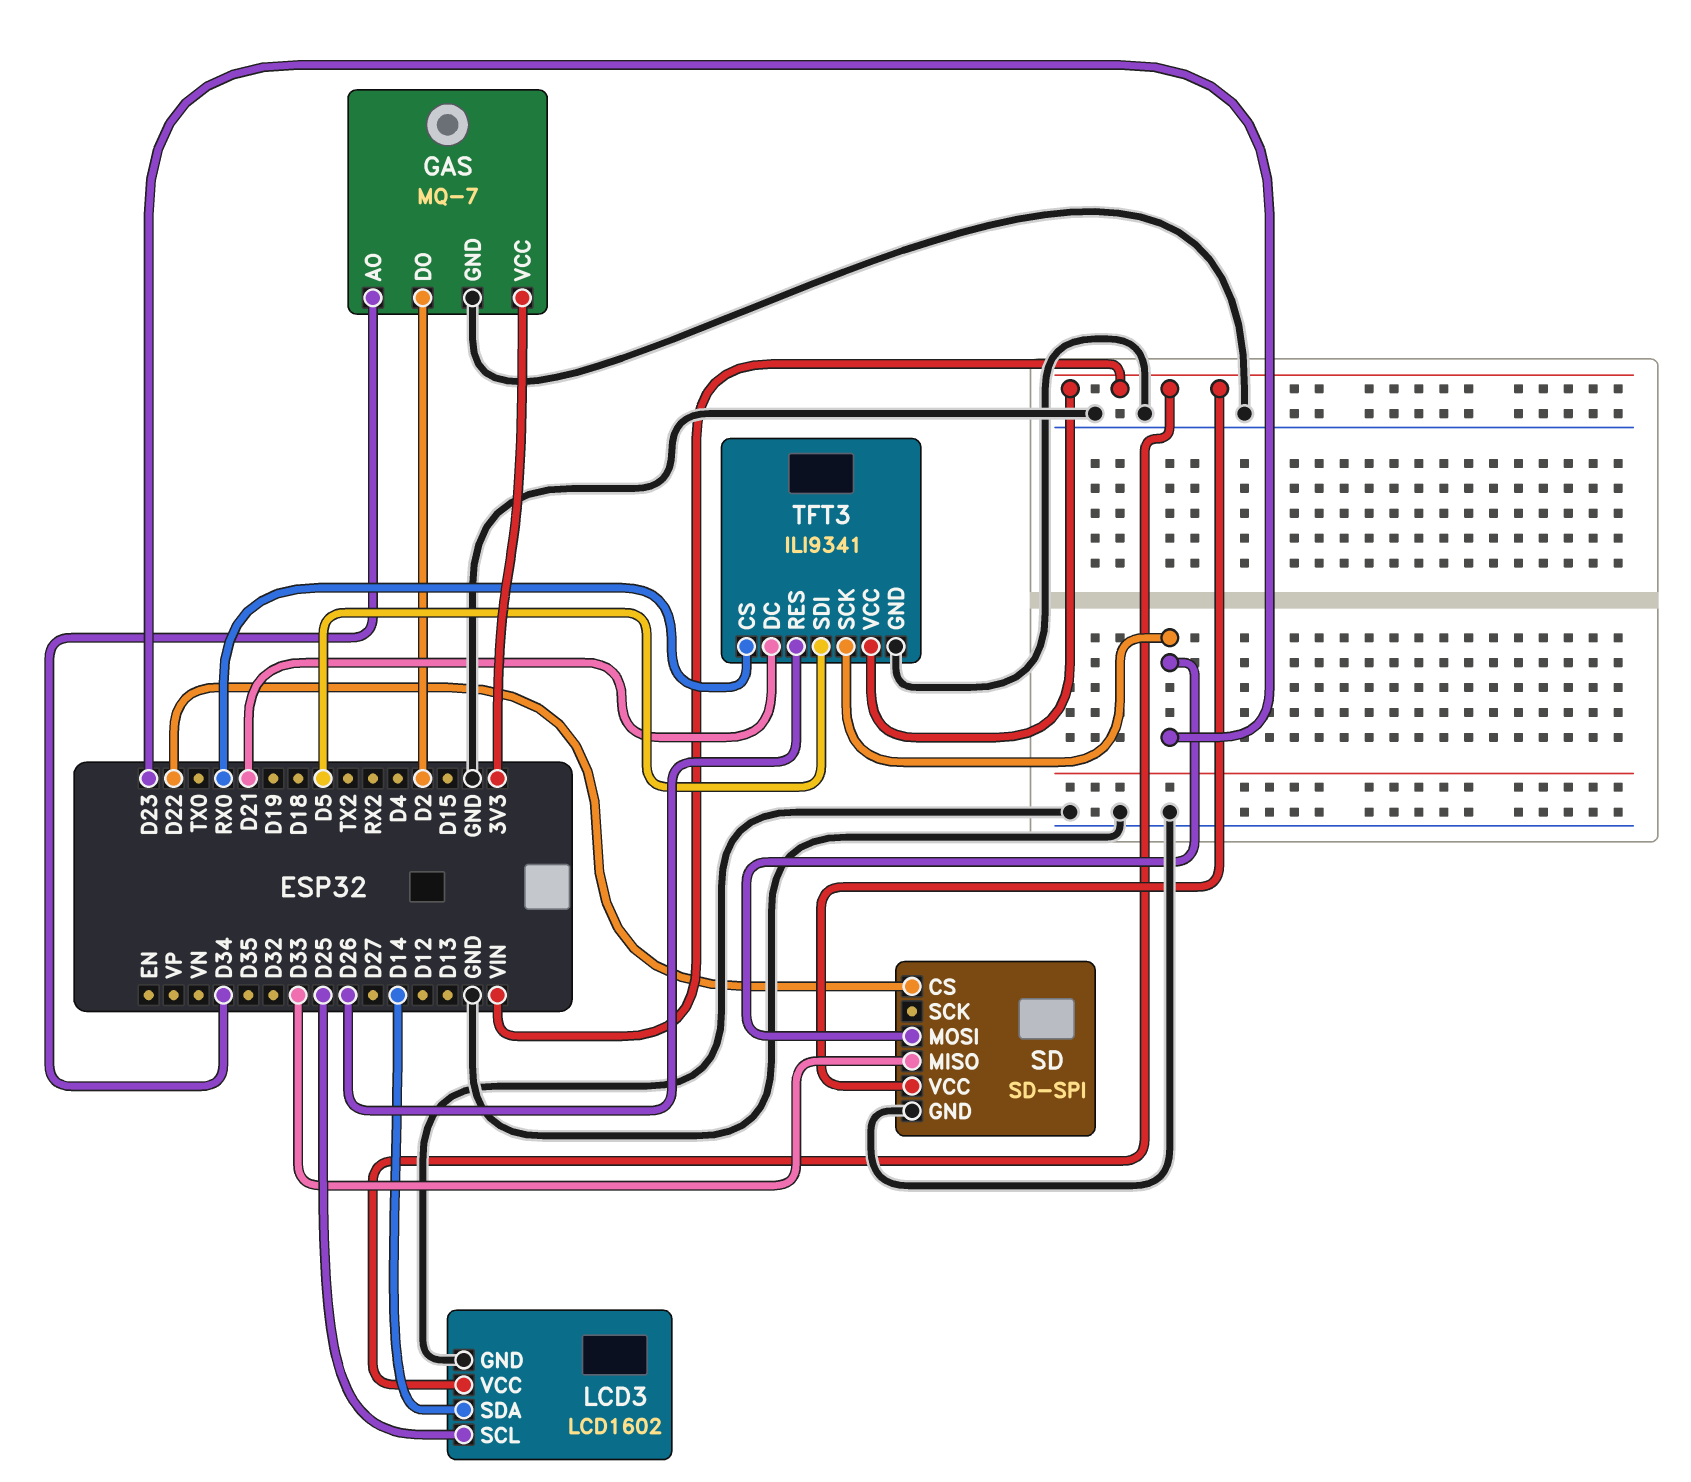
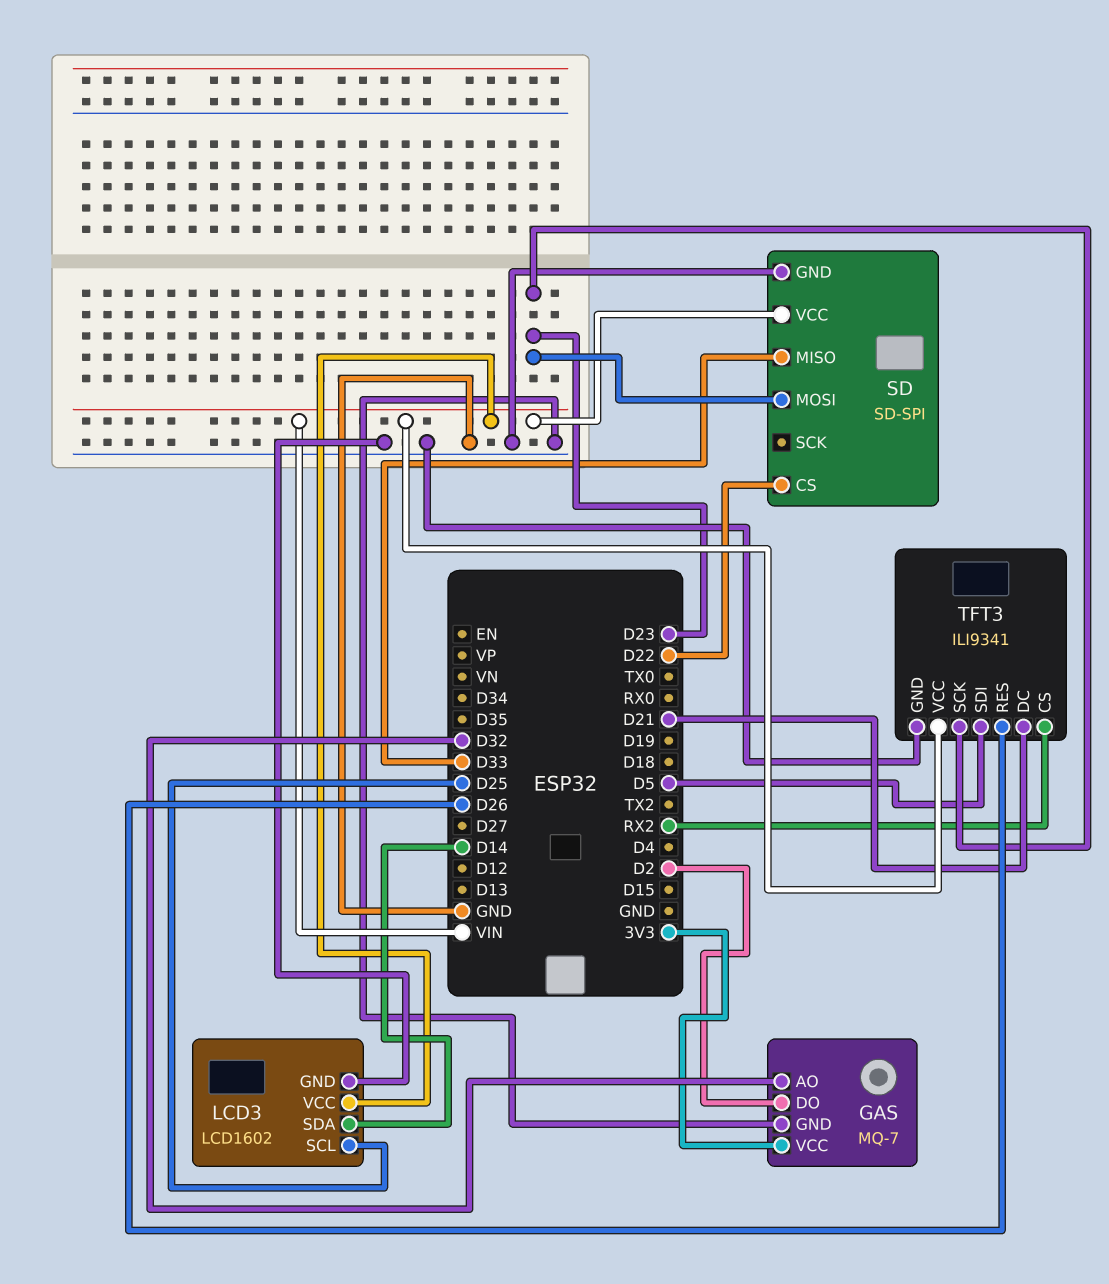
GAS pin AO: D34 -> D32
TFT3 pin CS: RX0 -> RX2

